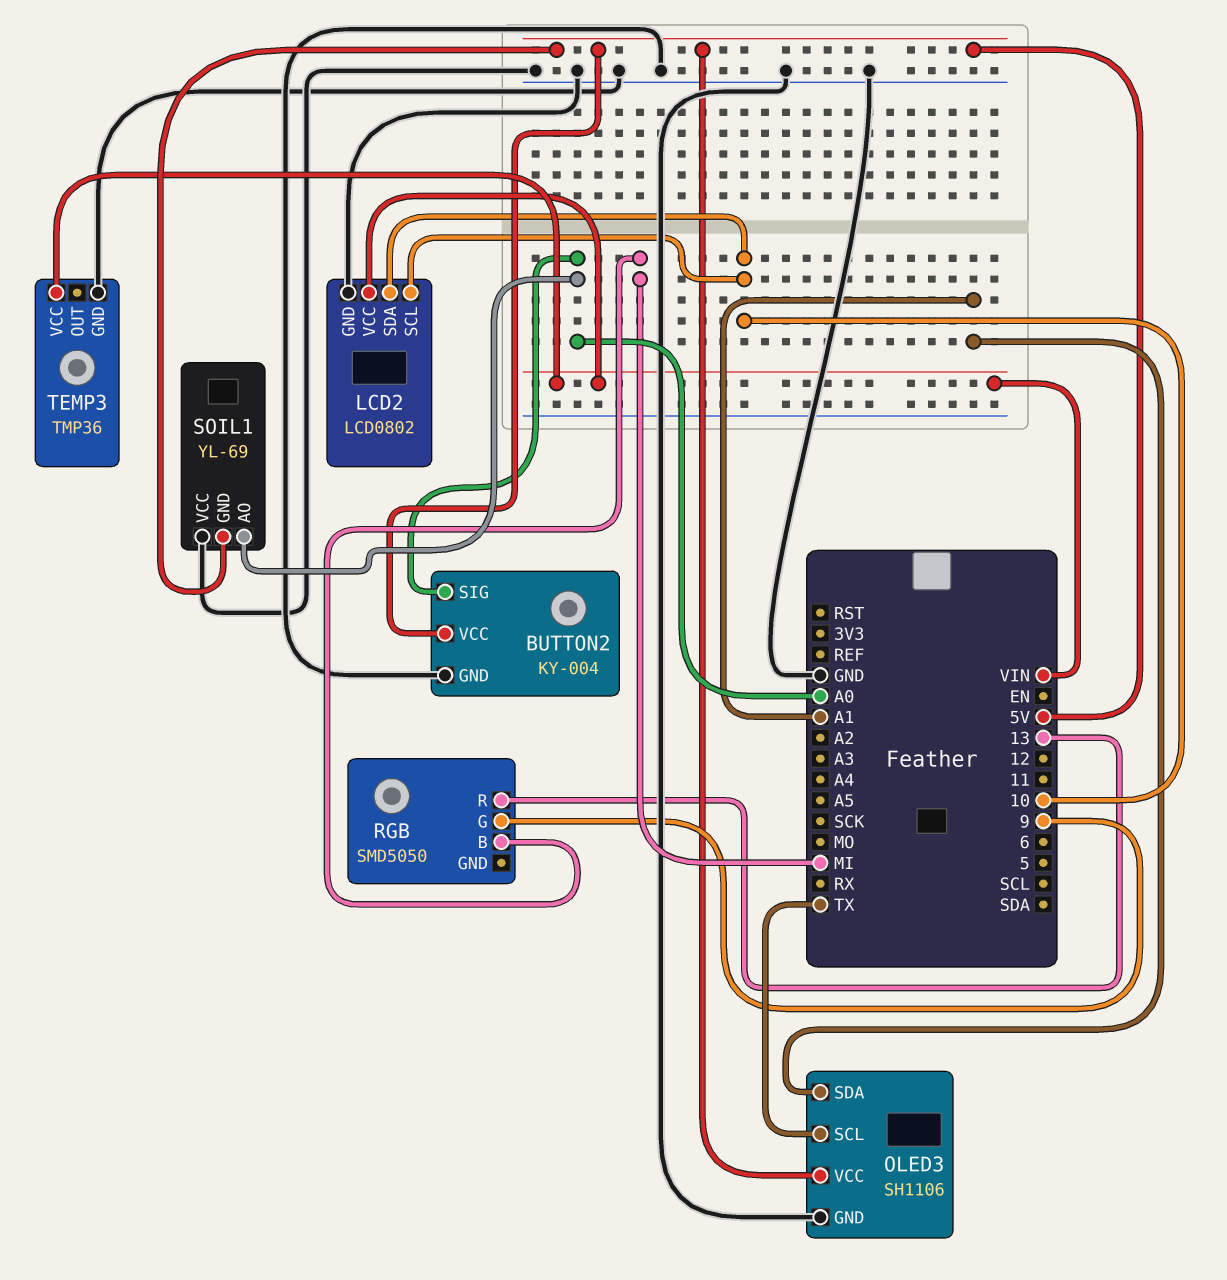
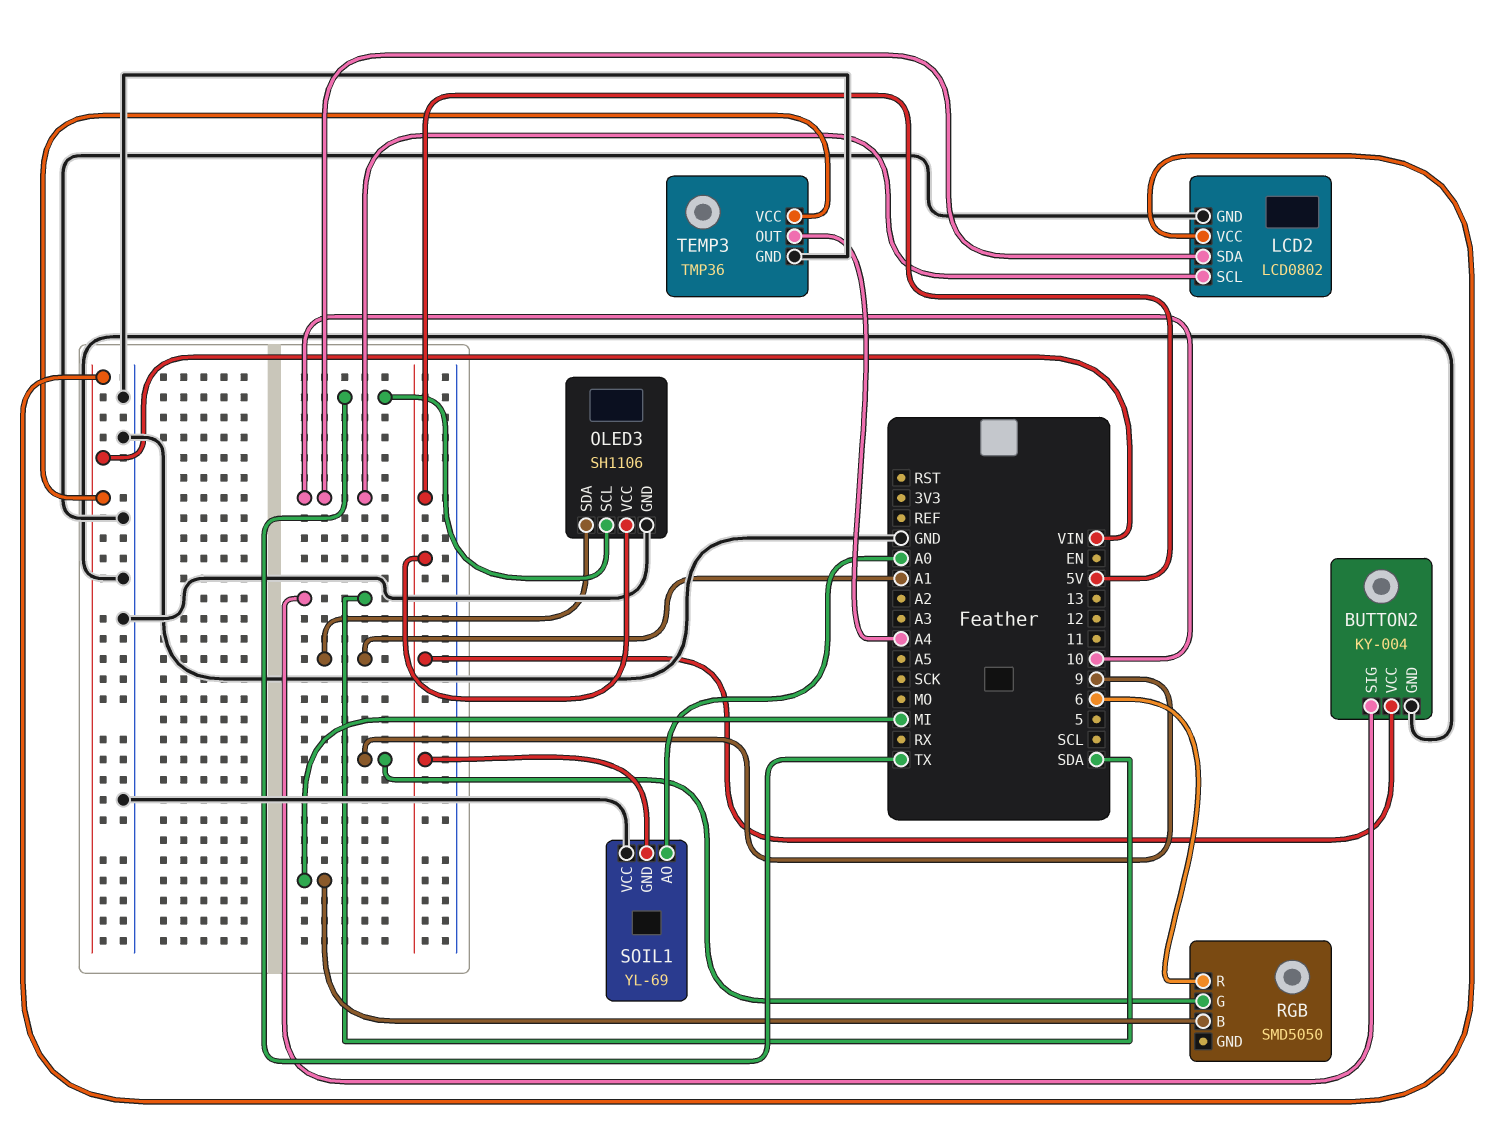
BUTTON2 pin SIG: A0 -> SDA
RGB pin R: 13 -> 6
TEMP3 pin OUT: none -> A4

